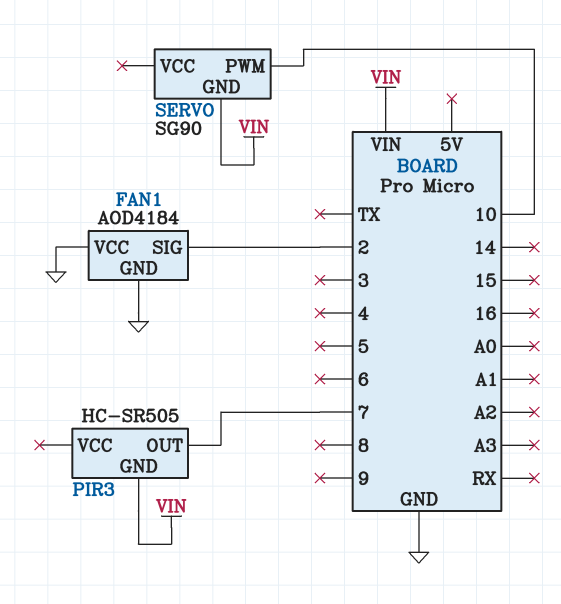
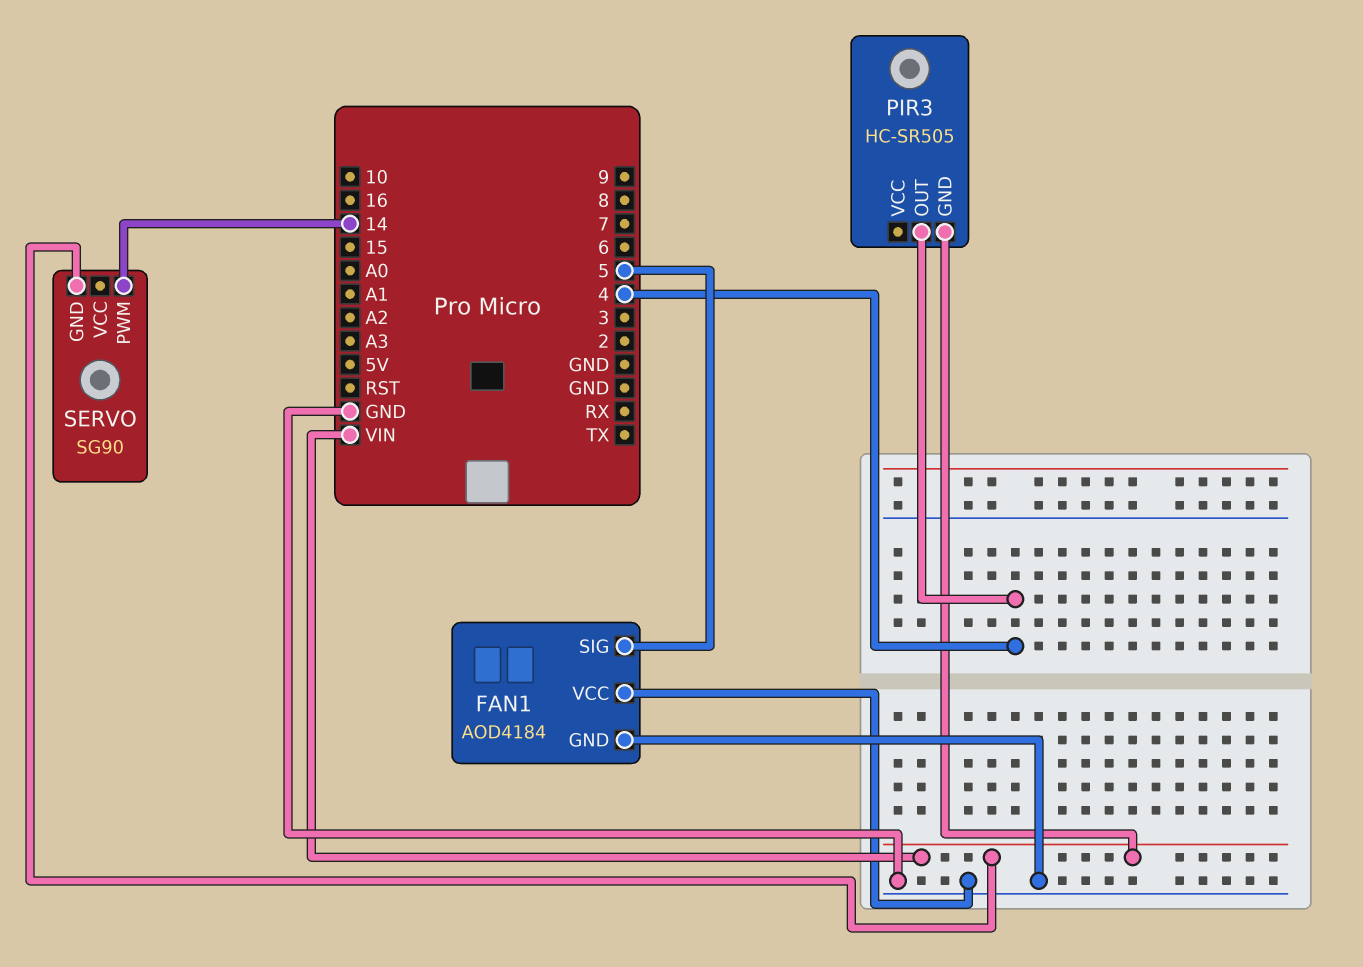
FAN1 pin SIG: 2 -> 5
PIR3 pin OUT: 7 -> 4
SERVO pin PWM: 10 -> 14

